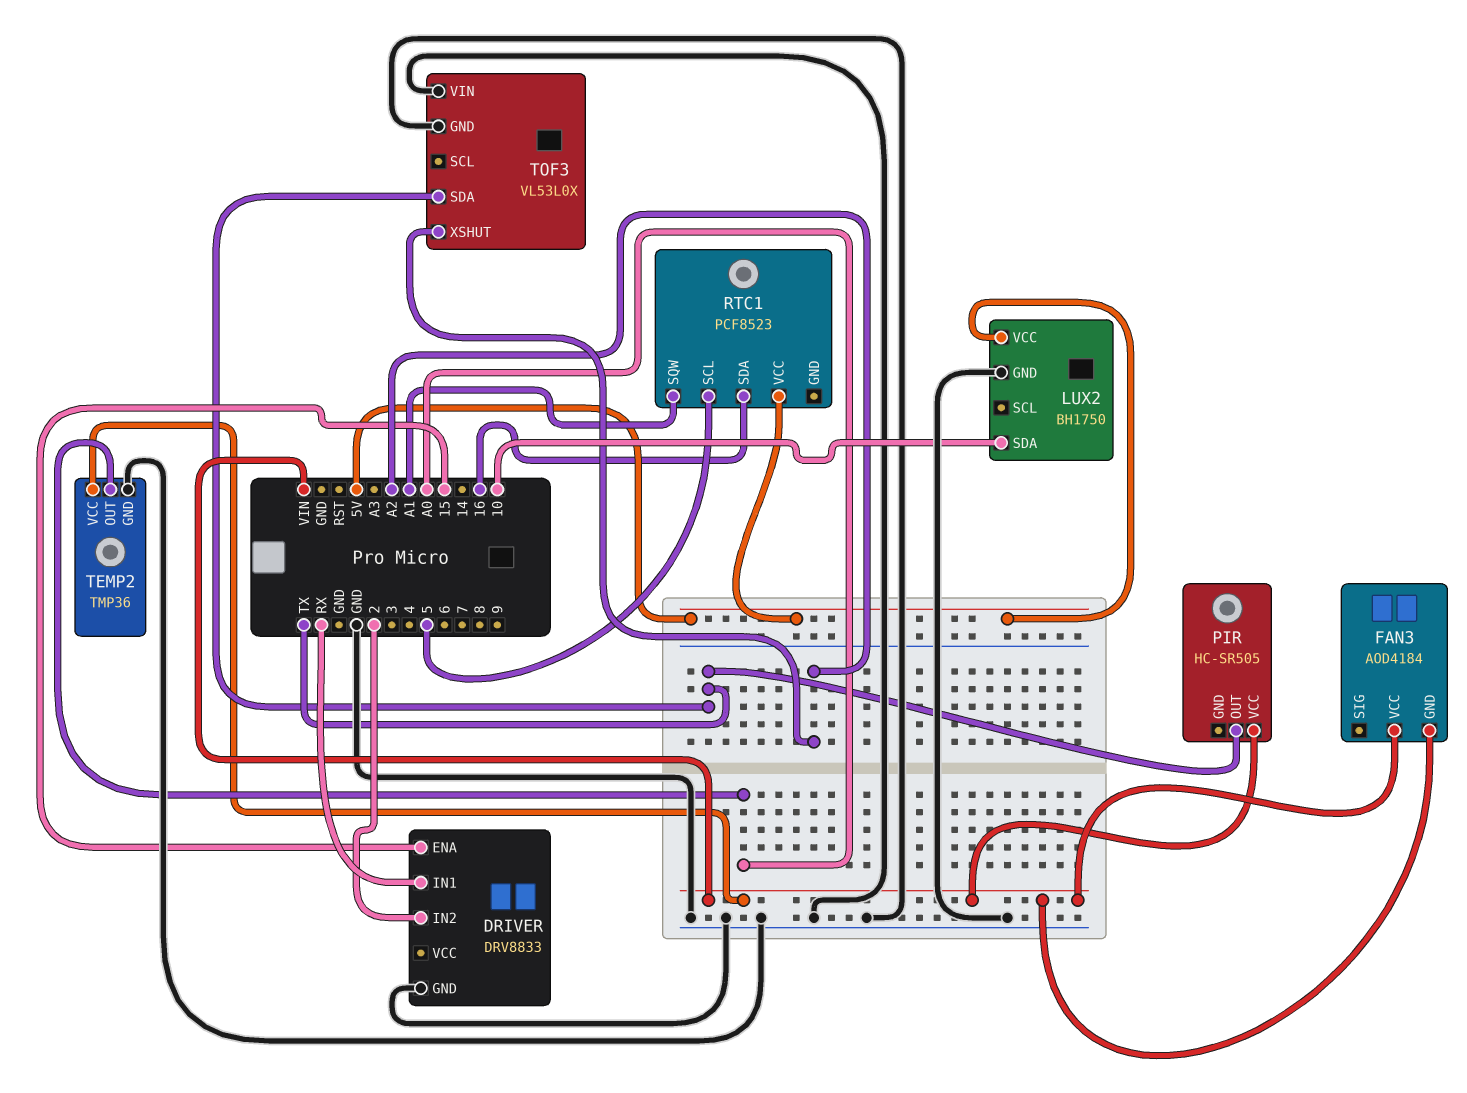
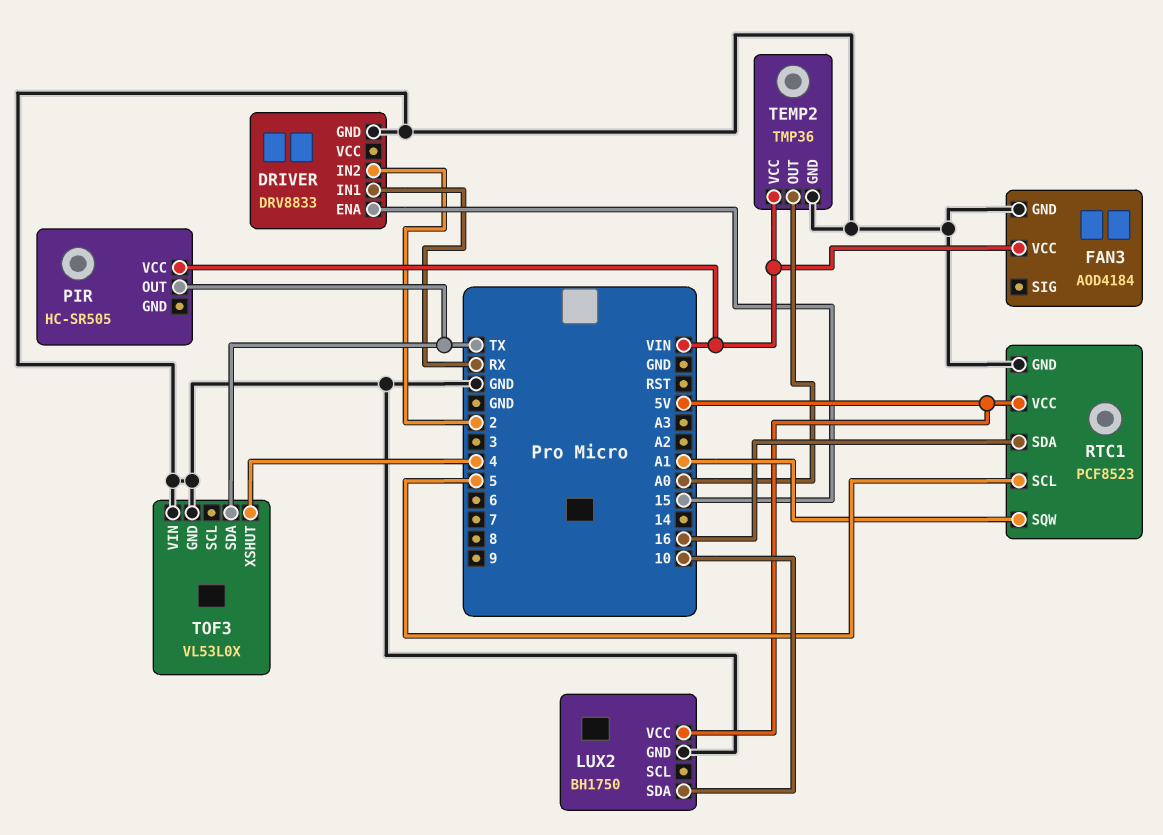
FAN3 pin GND: VIN -> GND
RTC1 pin GND: none -> GND
TOF3 pin XSHUT: A2 -> 4

